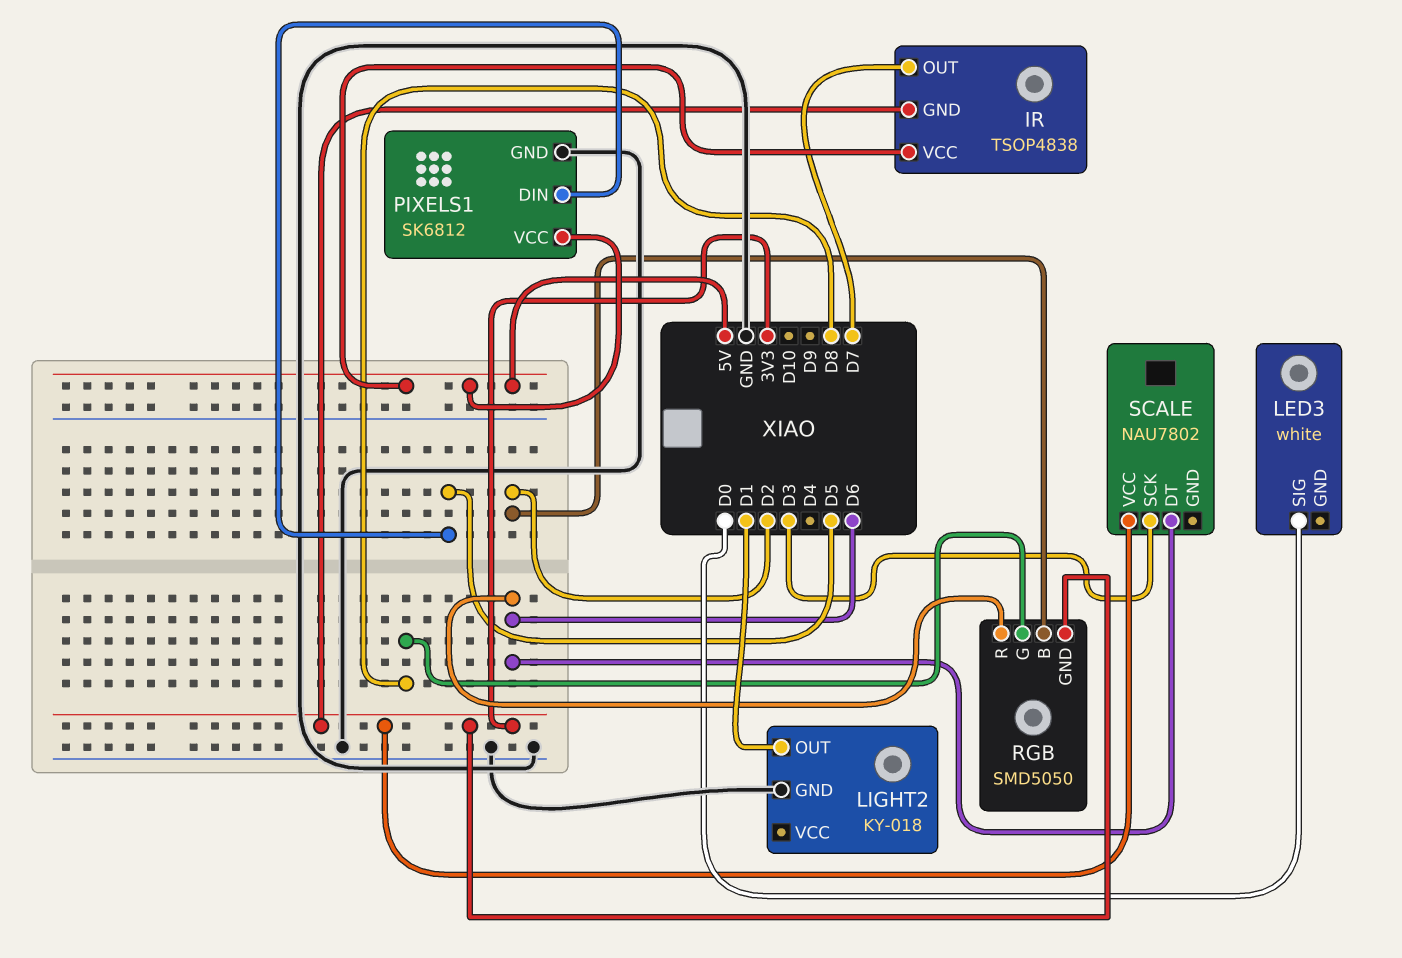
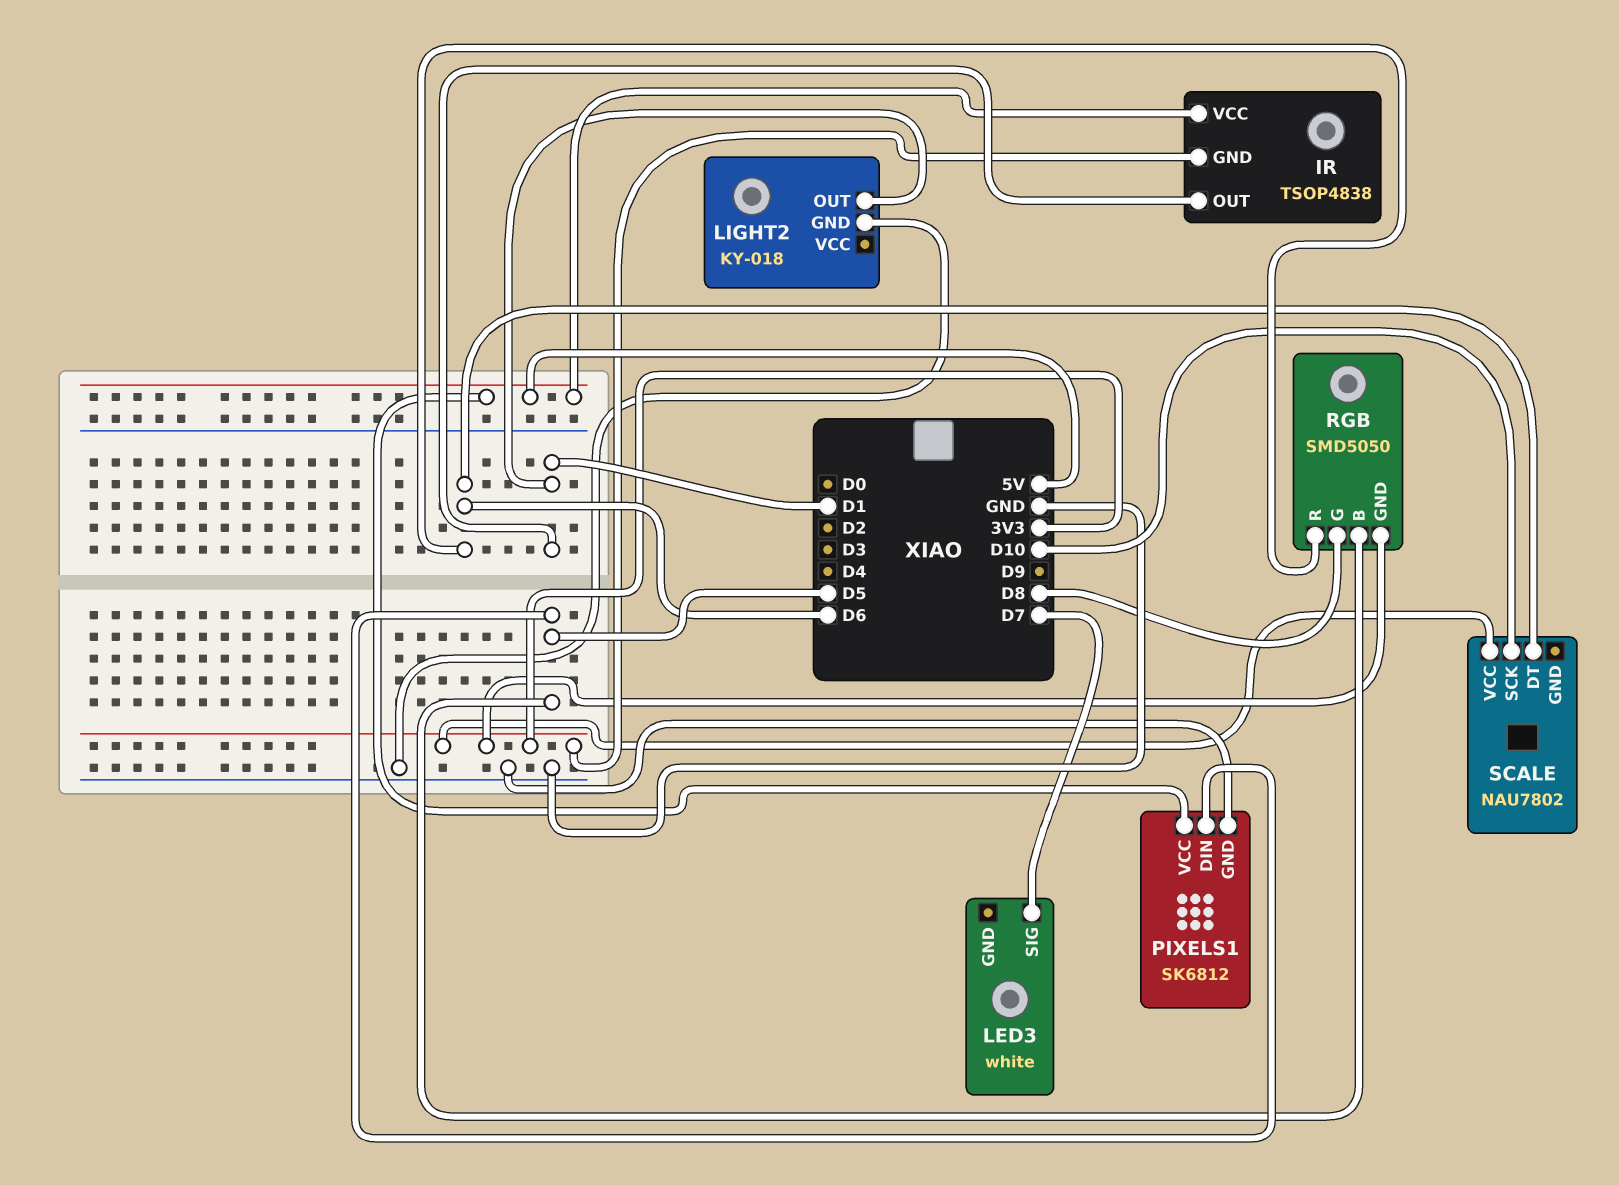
IR pin OUT: D7 -> D1
LED3 pin SIG: D0 -> D7
RGB pin B: D2 -> D5
SCALE pin SCK: D3 -> D10

